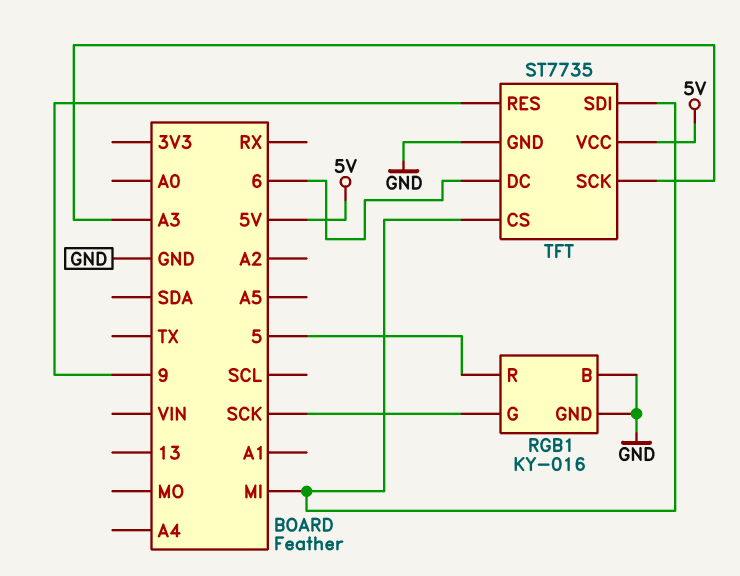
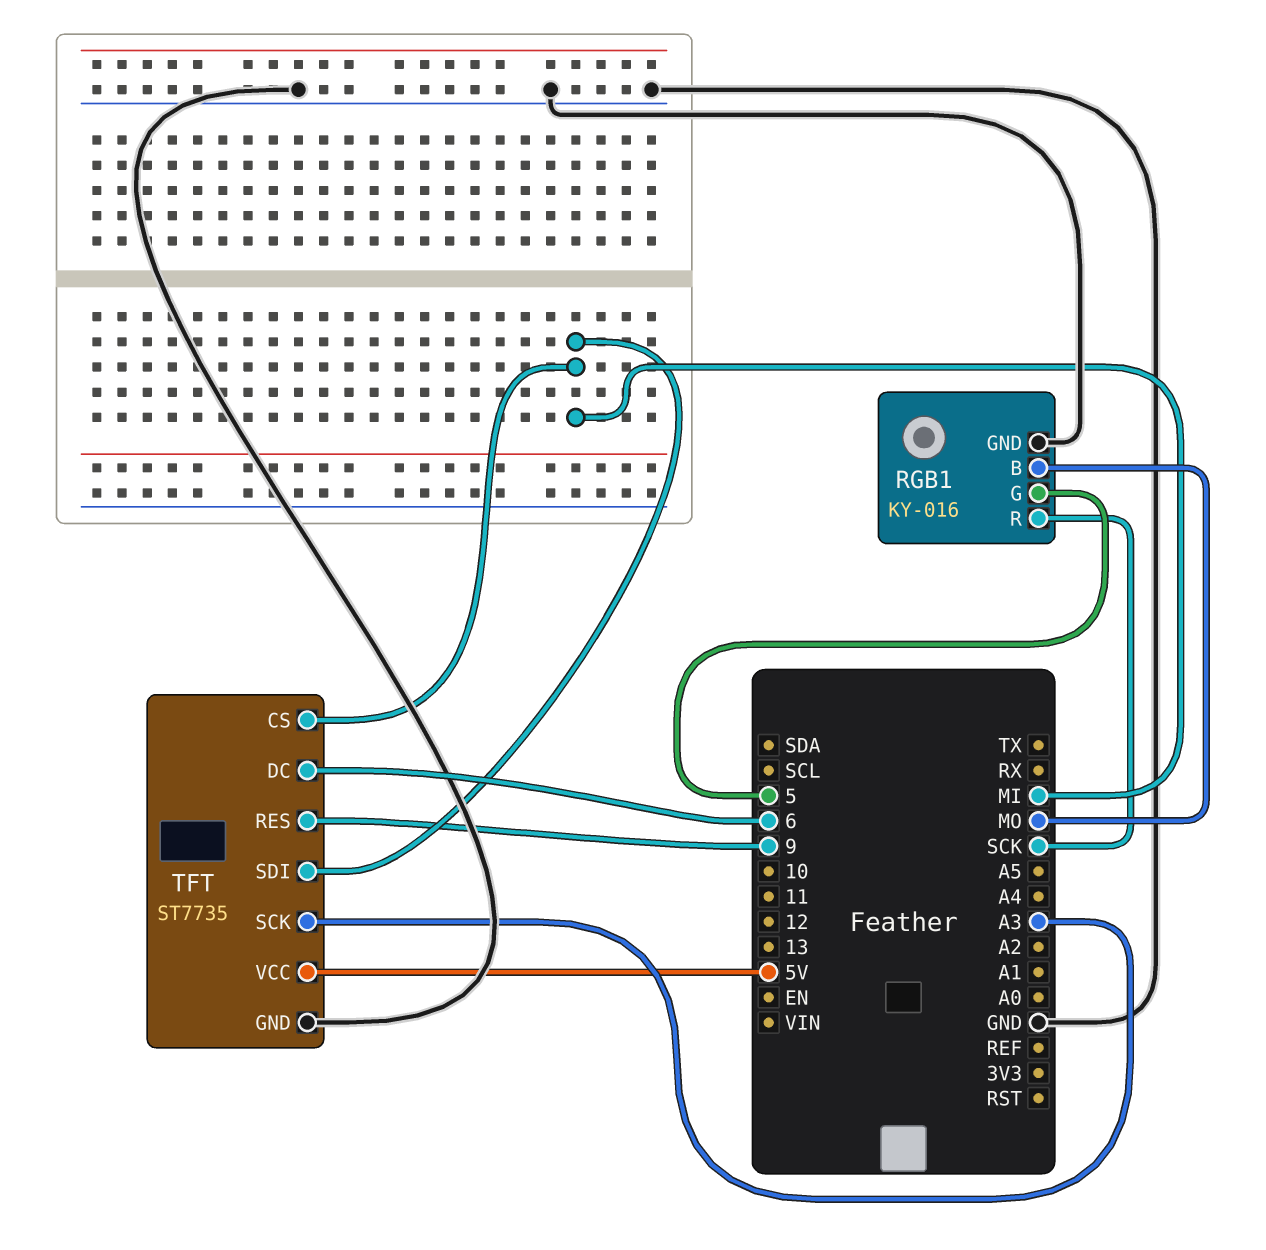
RGB1 pin B: GND -> MO
RGB1 pin G: SCK -> 5
RGB1 pin R: 5 -> SCK

